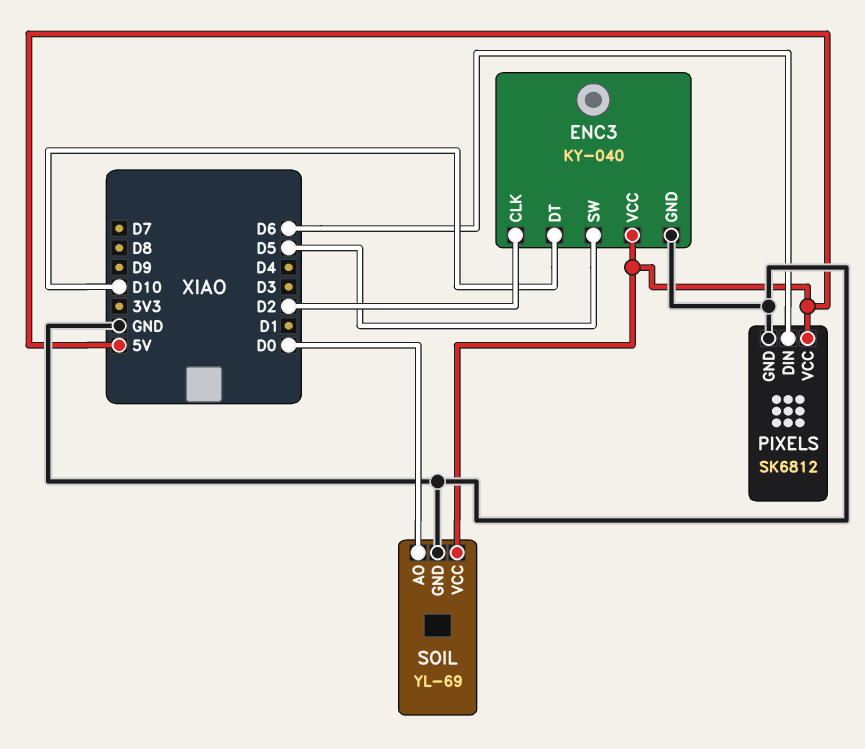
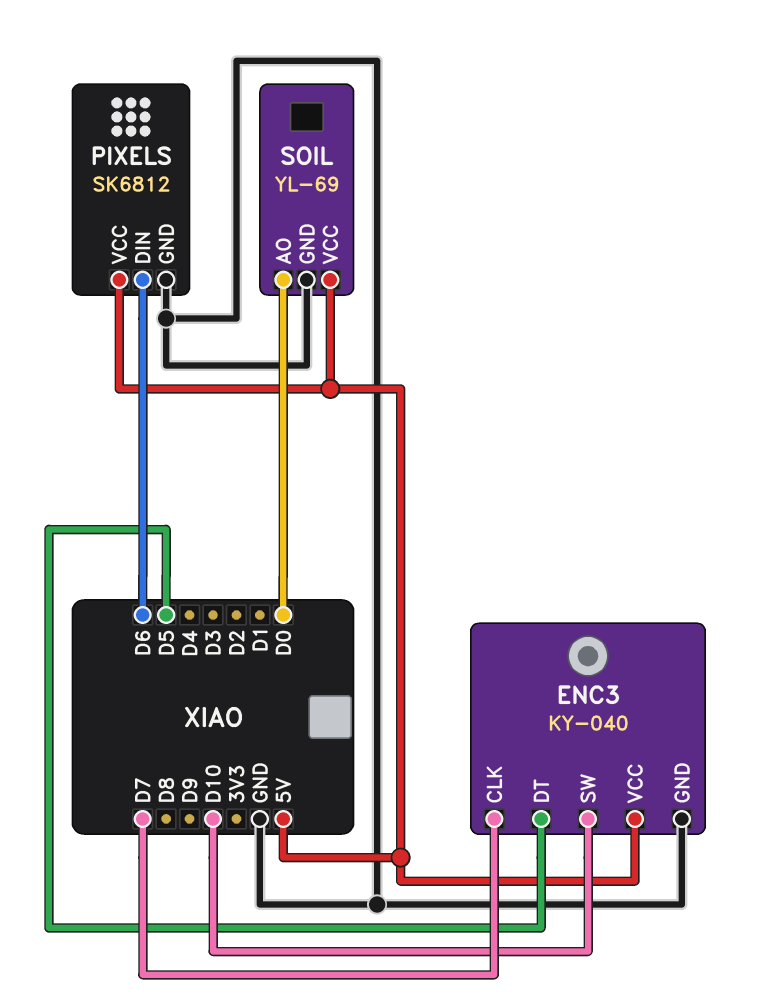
ENC3 pin CLK: D2 -> D7
ENC3 pin DT: D10 -> D5
ENC3 pin SW: D5 -> D10

